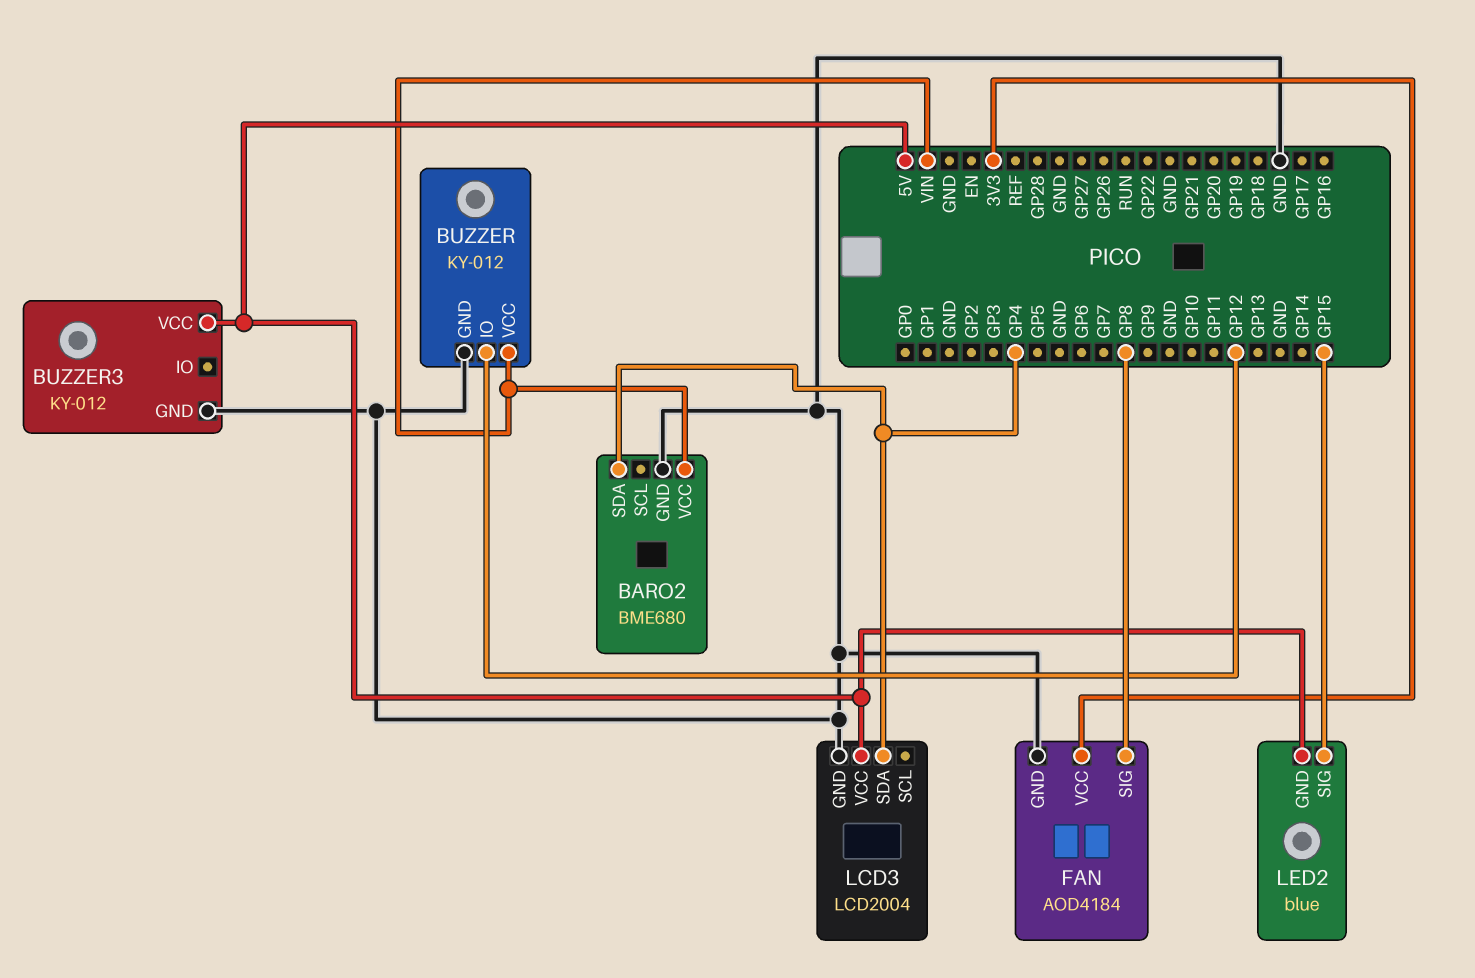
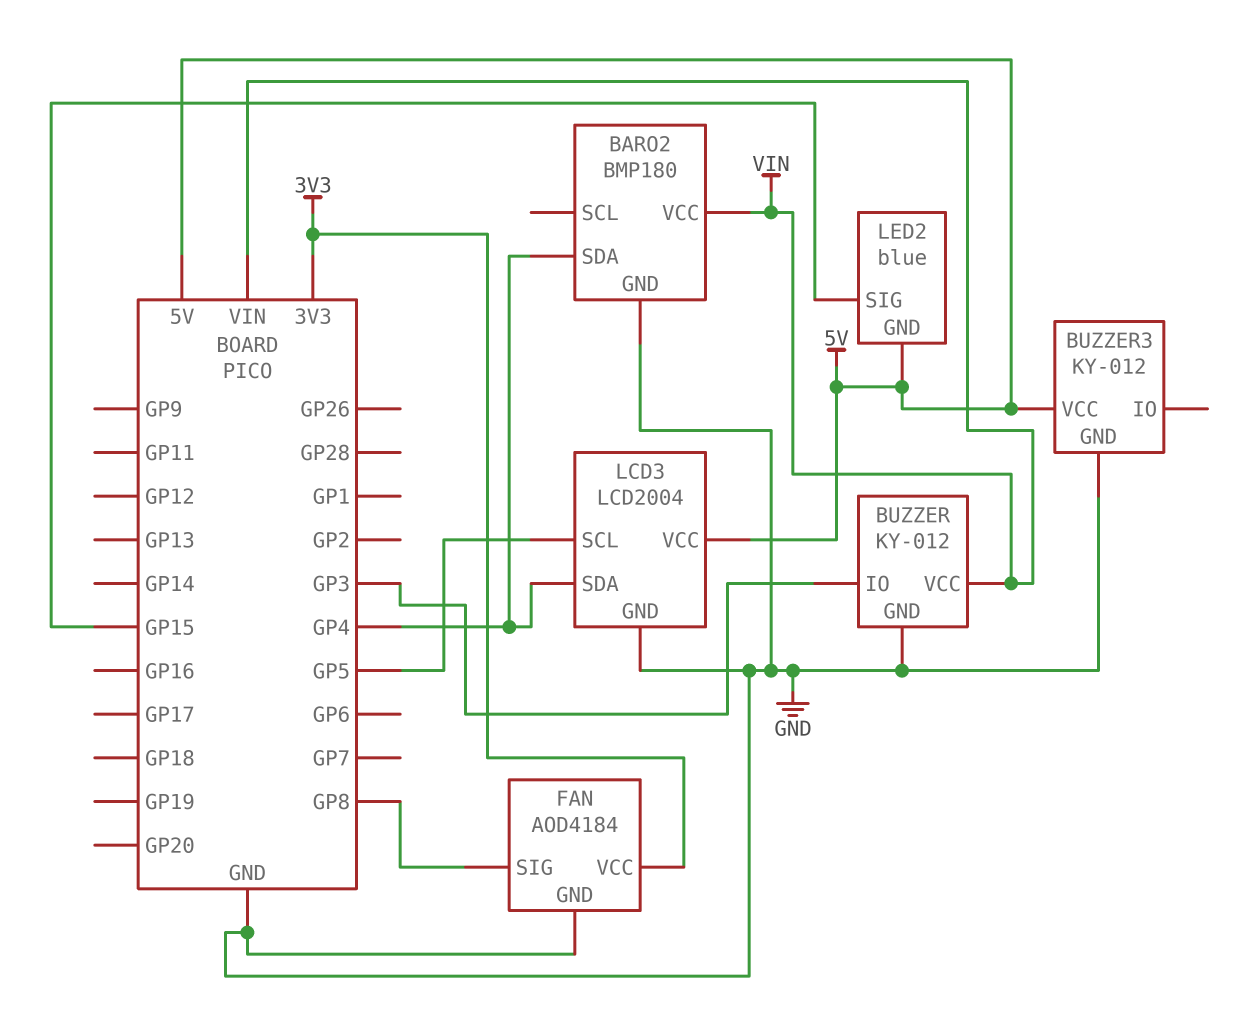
BARO2: BME680 -> BMP180
BUZZER pin IO: GP12 -> GP3
LCD3 pin SCL: none -> GP5

